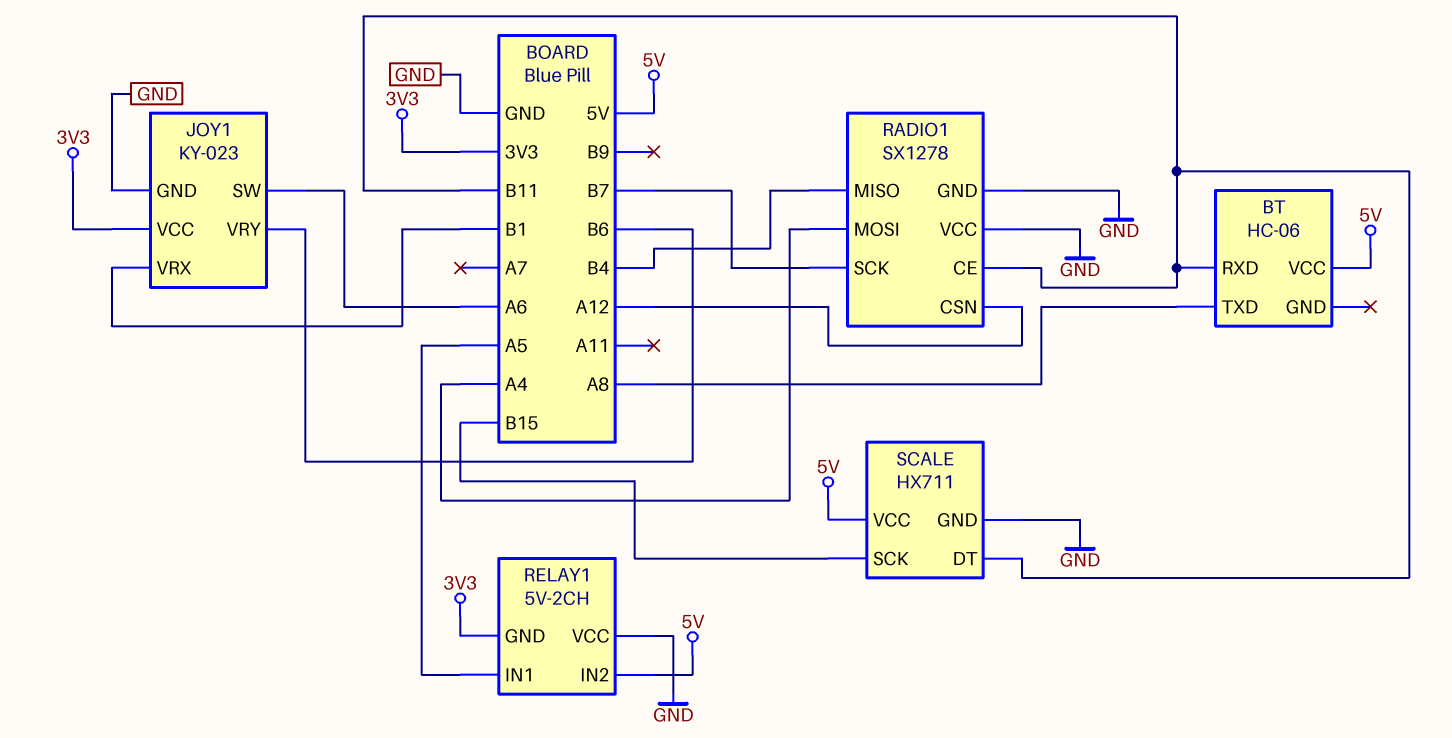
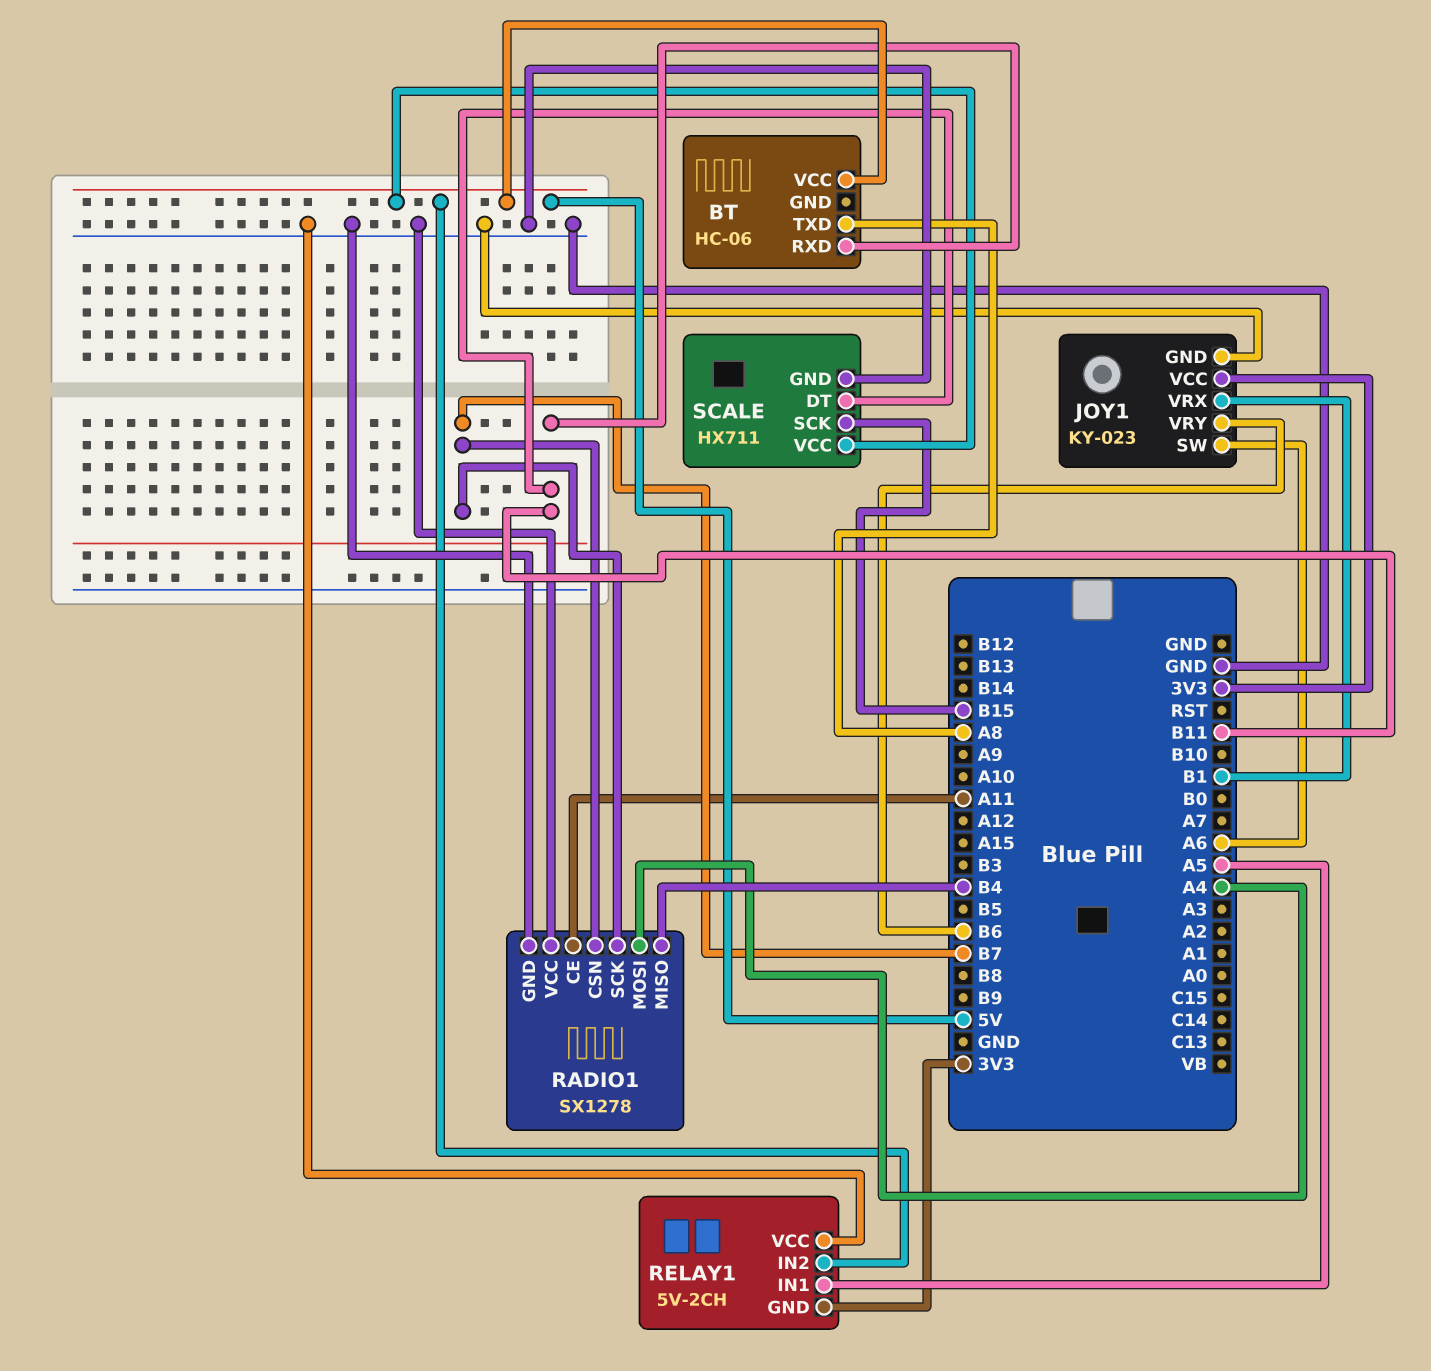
RADIO1 pin CE: B11 -> A11
RADIO1 pin CSN: A12 -> B7

